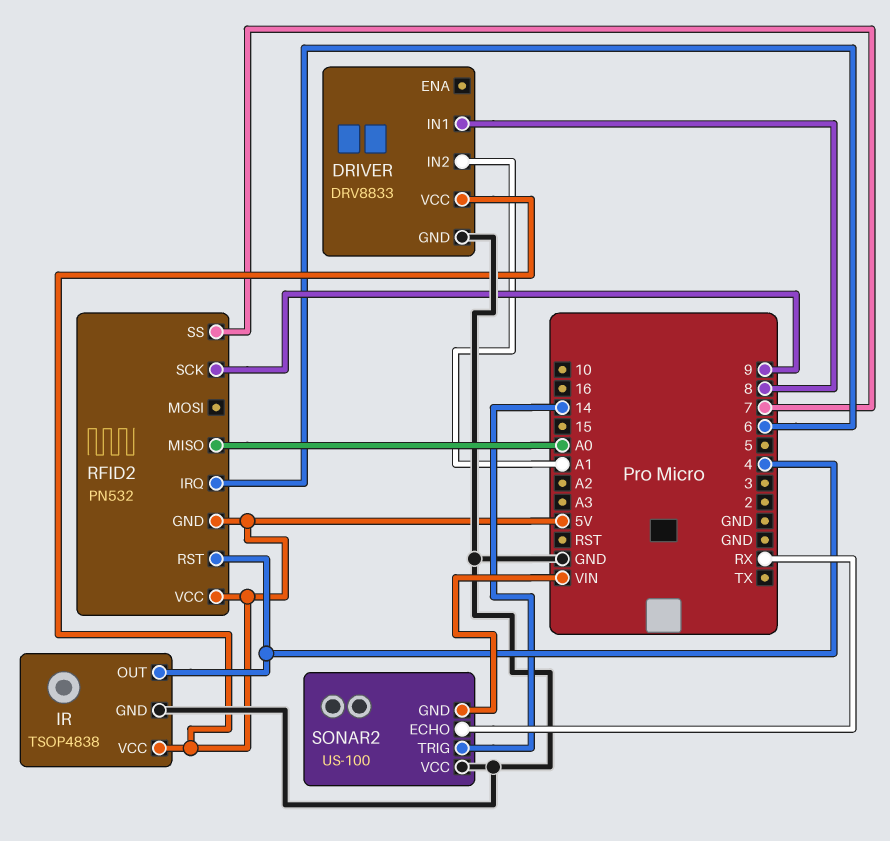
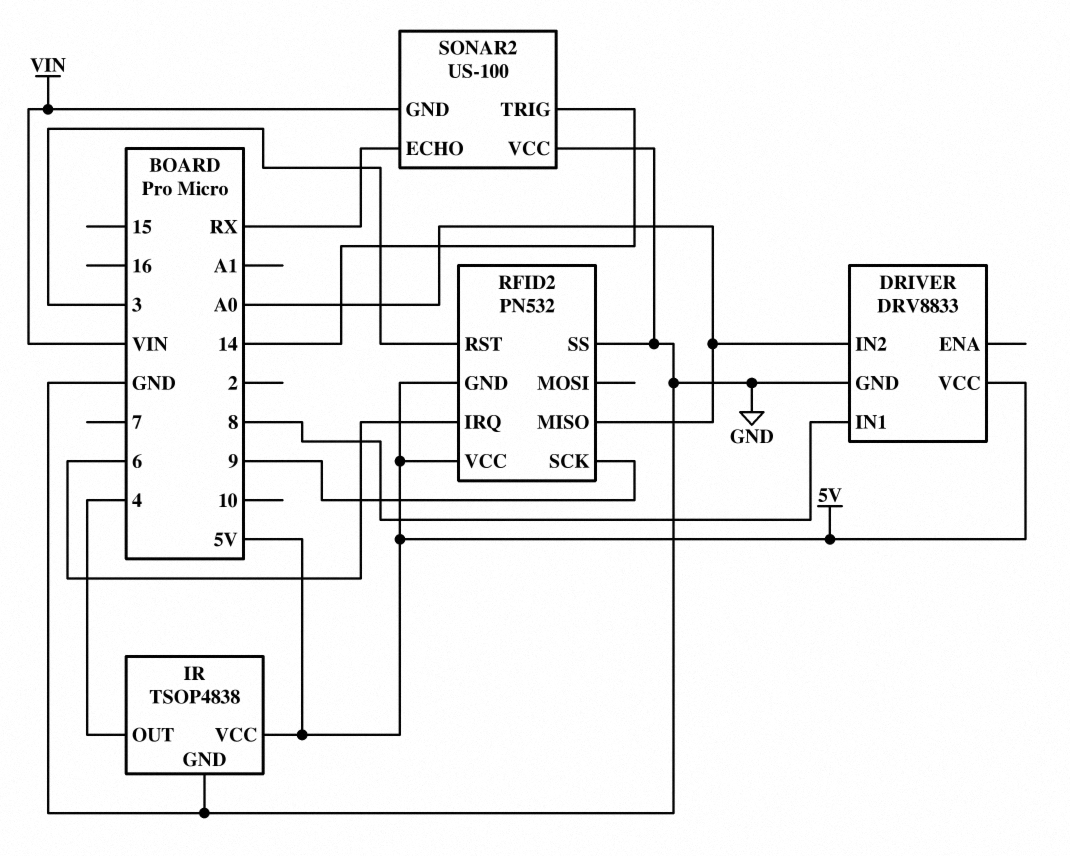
DRIVER pin IN2: A1 -> A0
RFID2 pin RST: 4 -> 3
RFID2 pin SS: 7 -> GND

